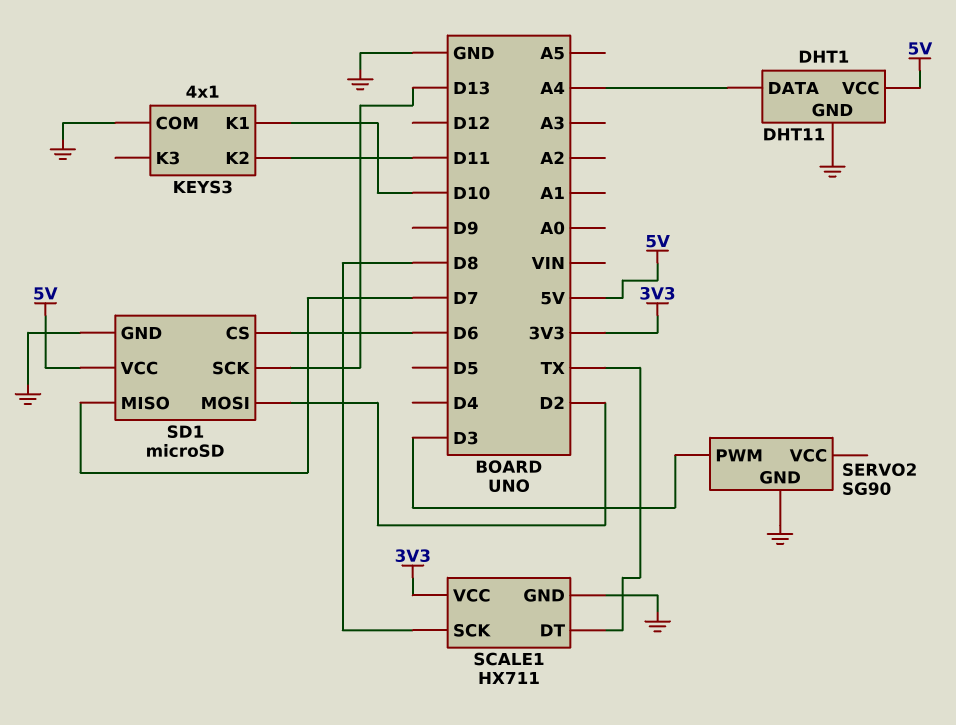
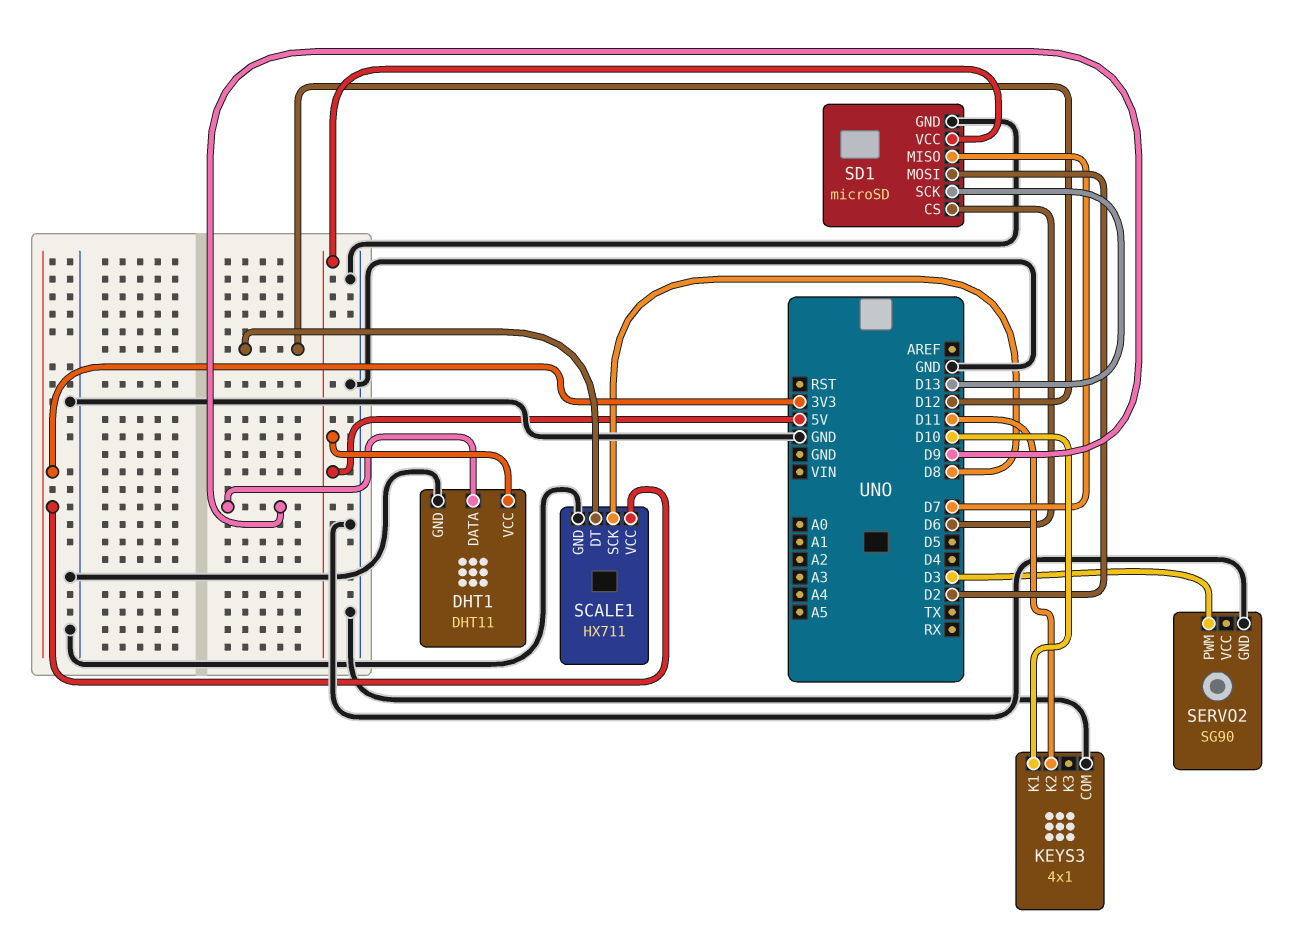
DHT1 pin DATA: A4 -> D9
SCALE1 pin DT: TX -> D12

